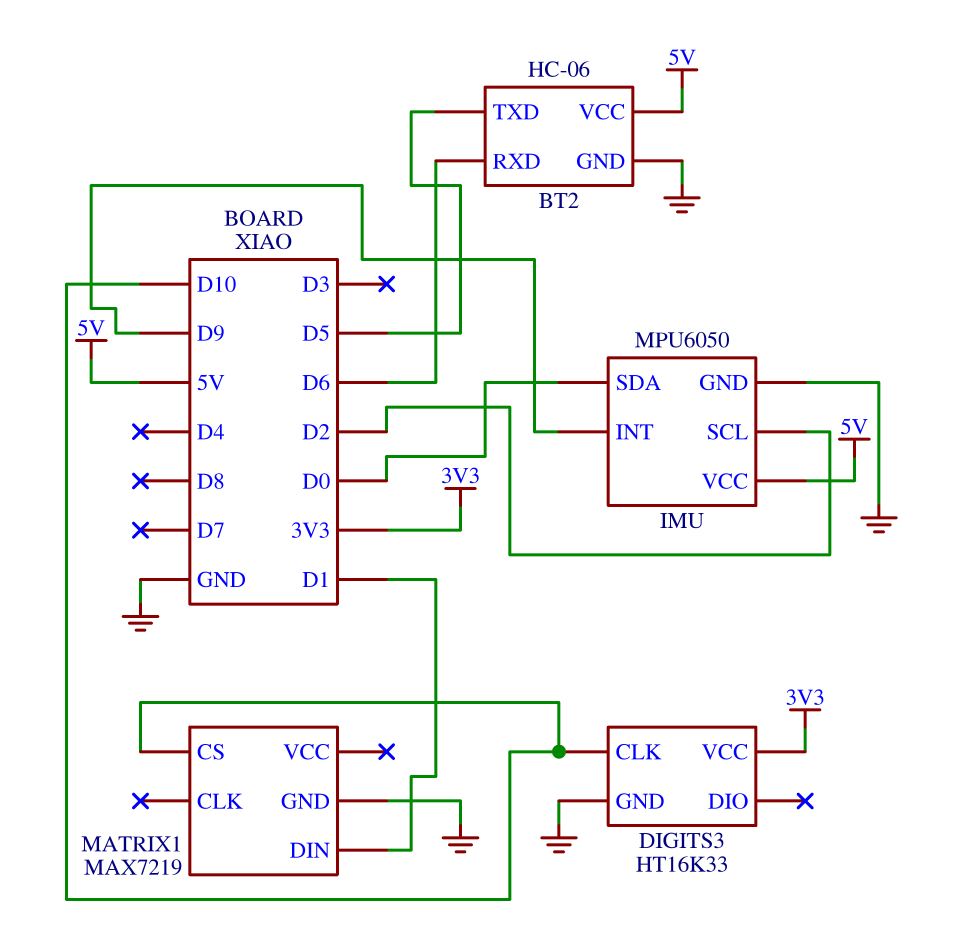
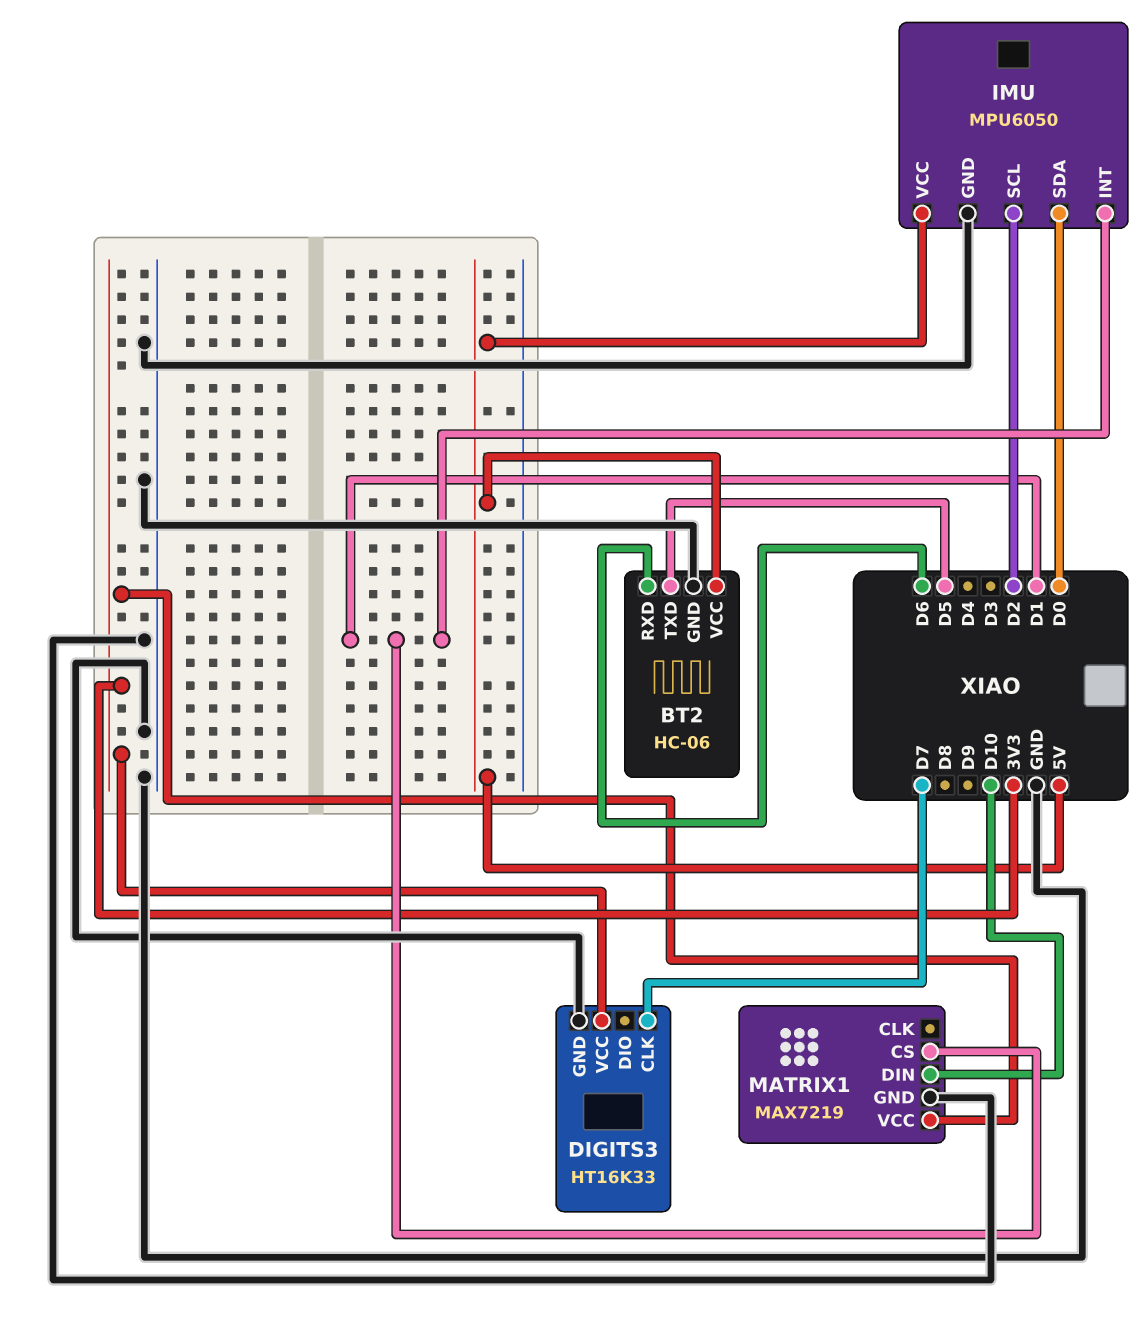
DIGITS3 pin CLK: D10 -> D7
IMU pin INT: D9 -> D1
MATRIX1 pin CS: D10 -> D1
MATRIX1 pin DIN: D1 -> D10
MATRIX1 pin VCC: none -> 3V3

